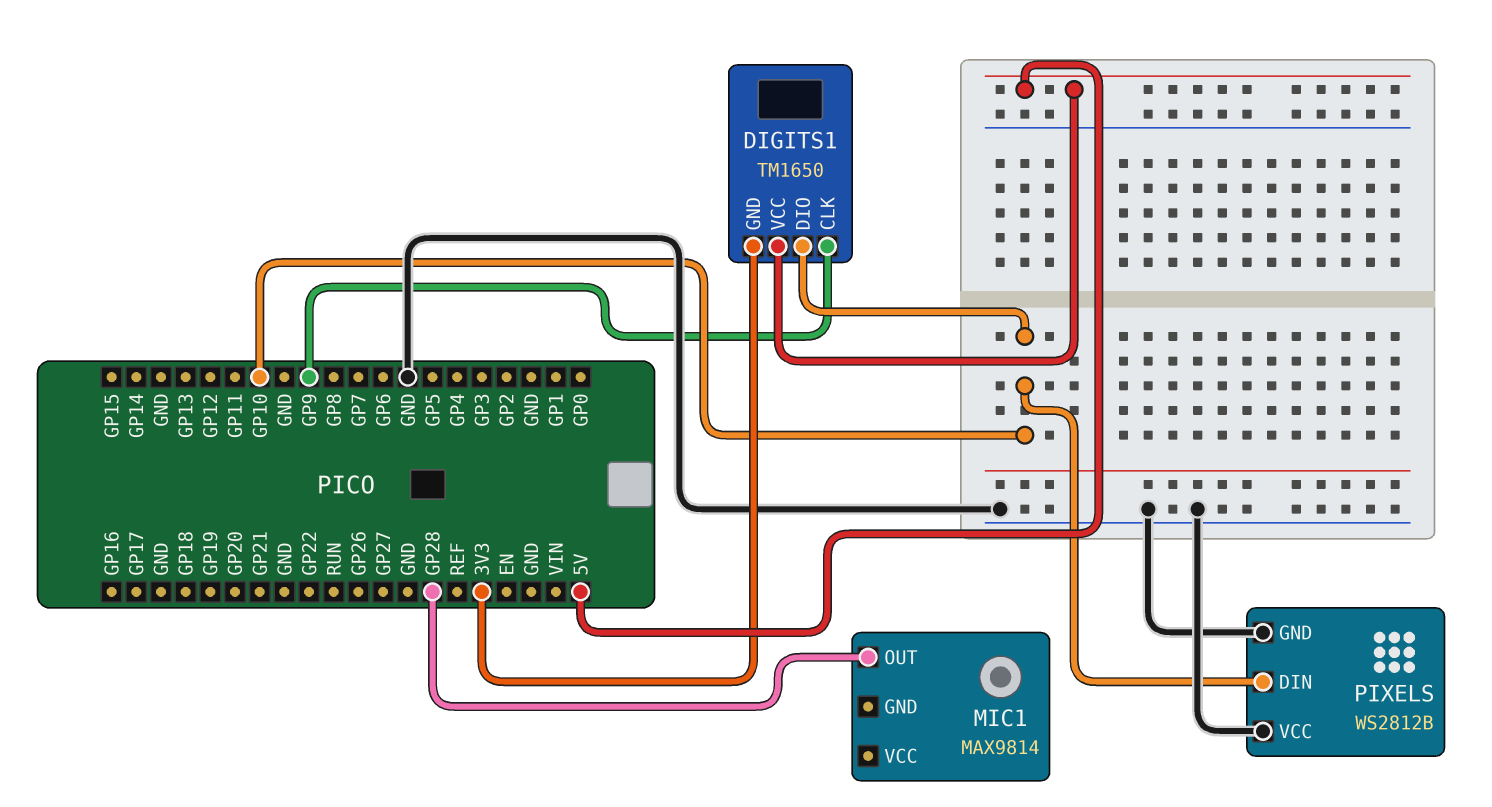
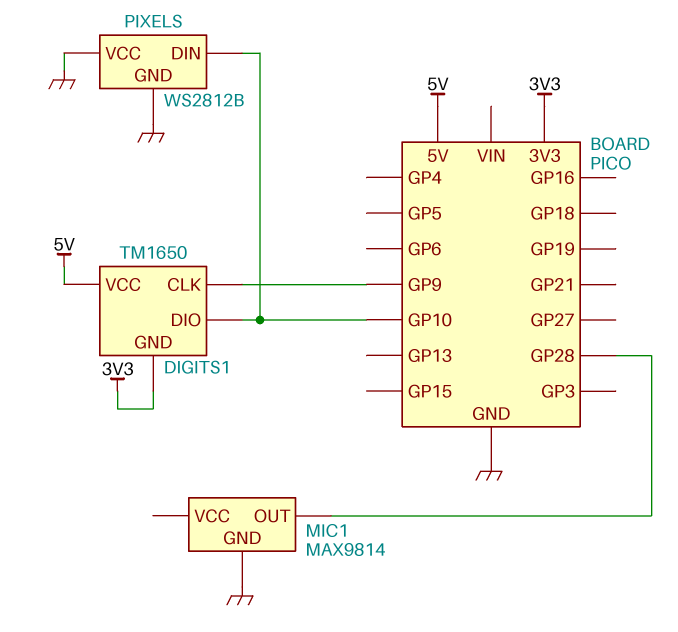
MIC1 pin GND: none -> GND

